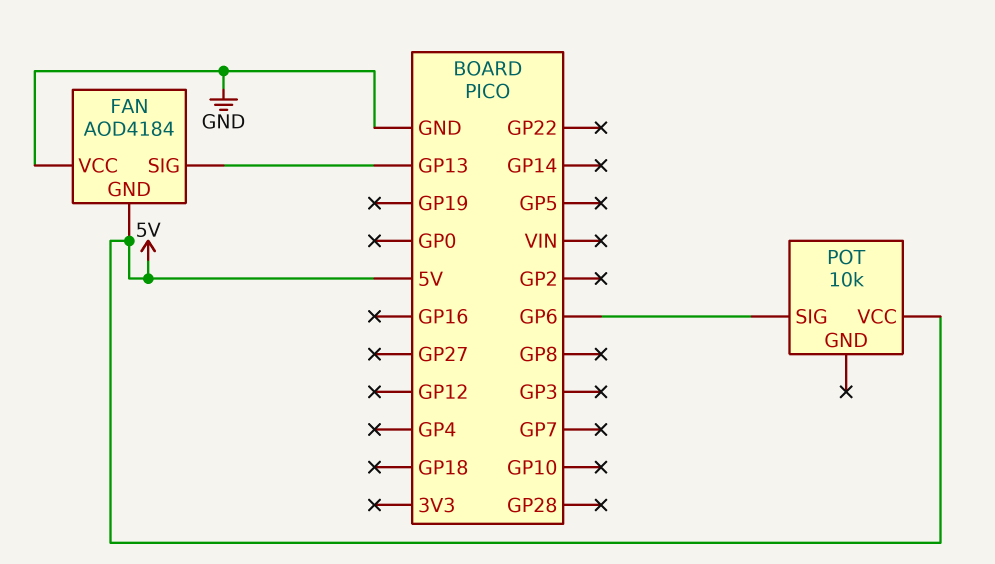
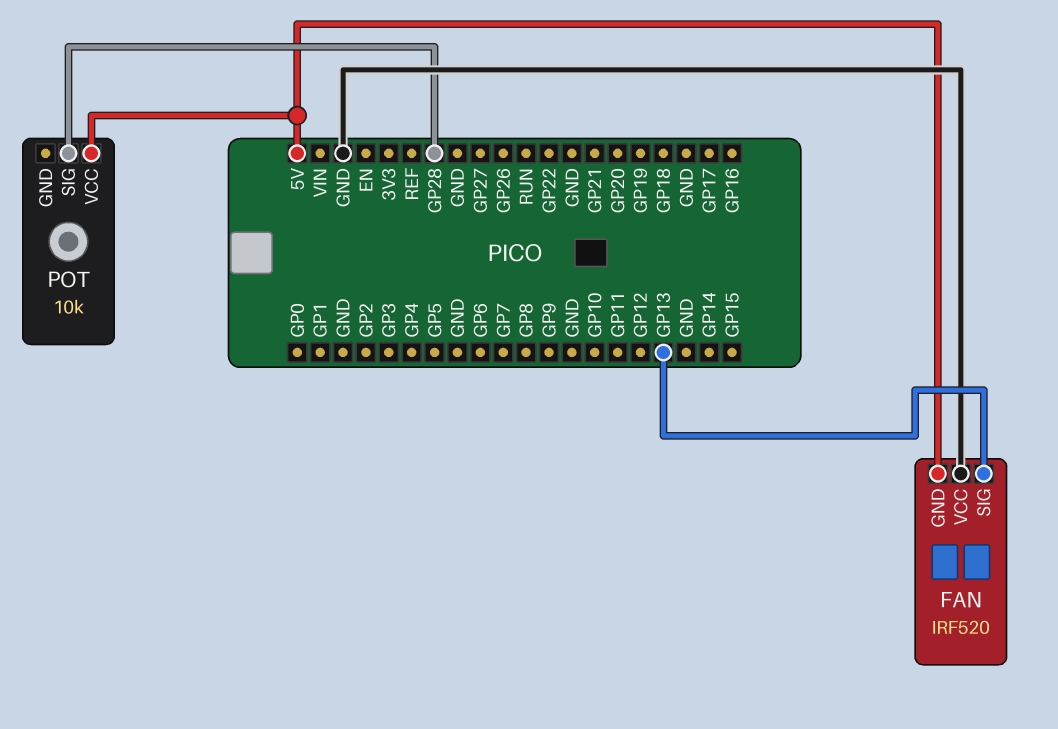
FAN: AOD4184 -> IRF520
POT pin SIG: GP6 -> GP28

